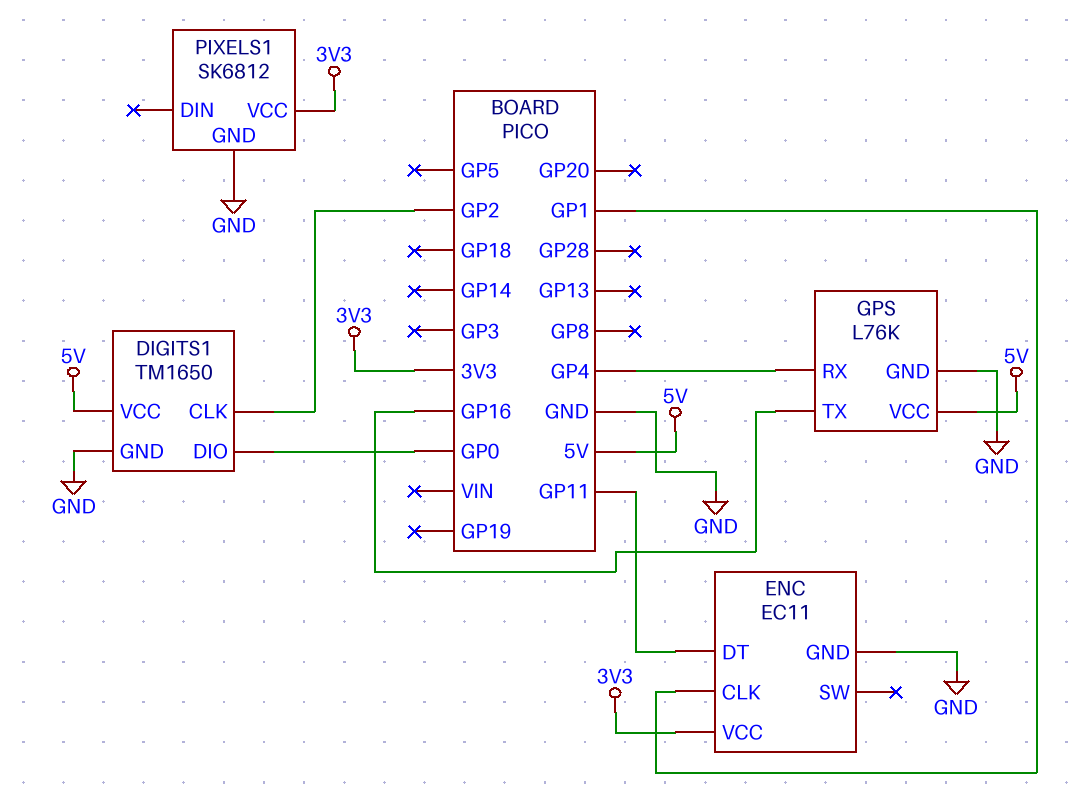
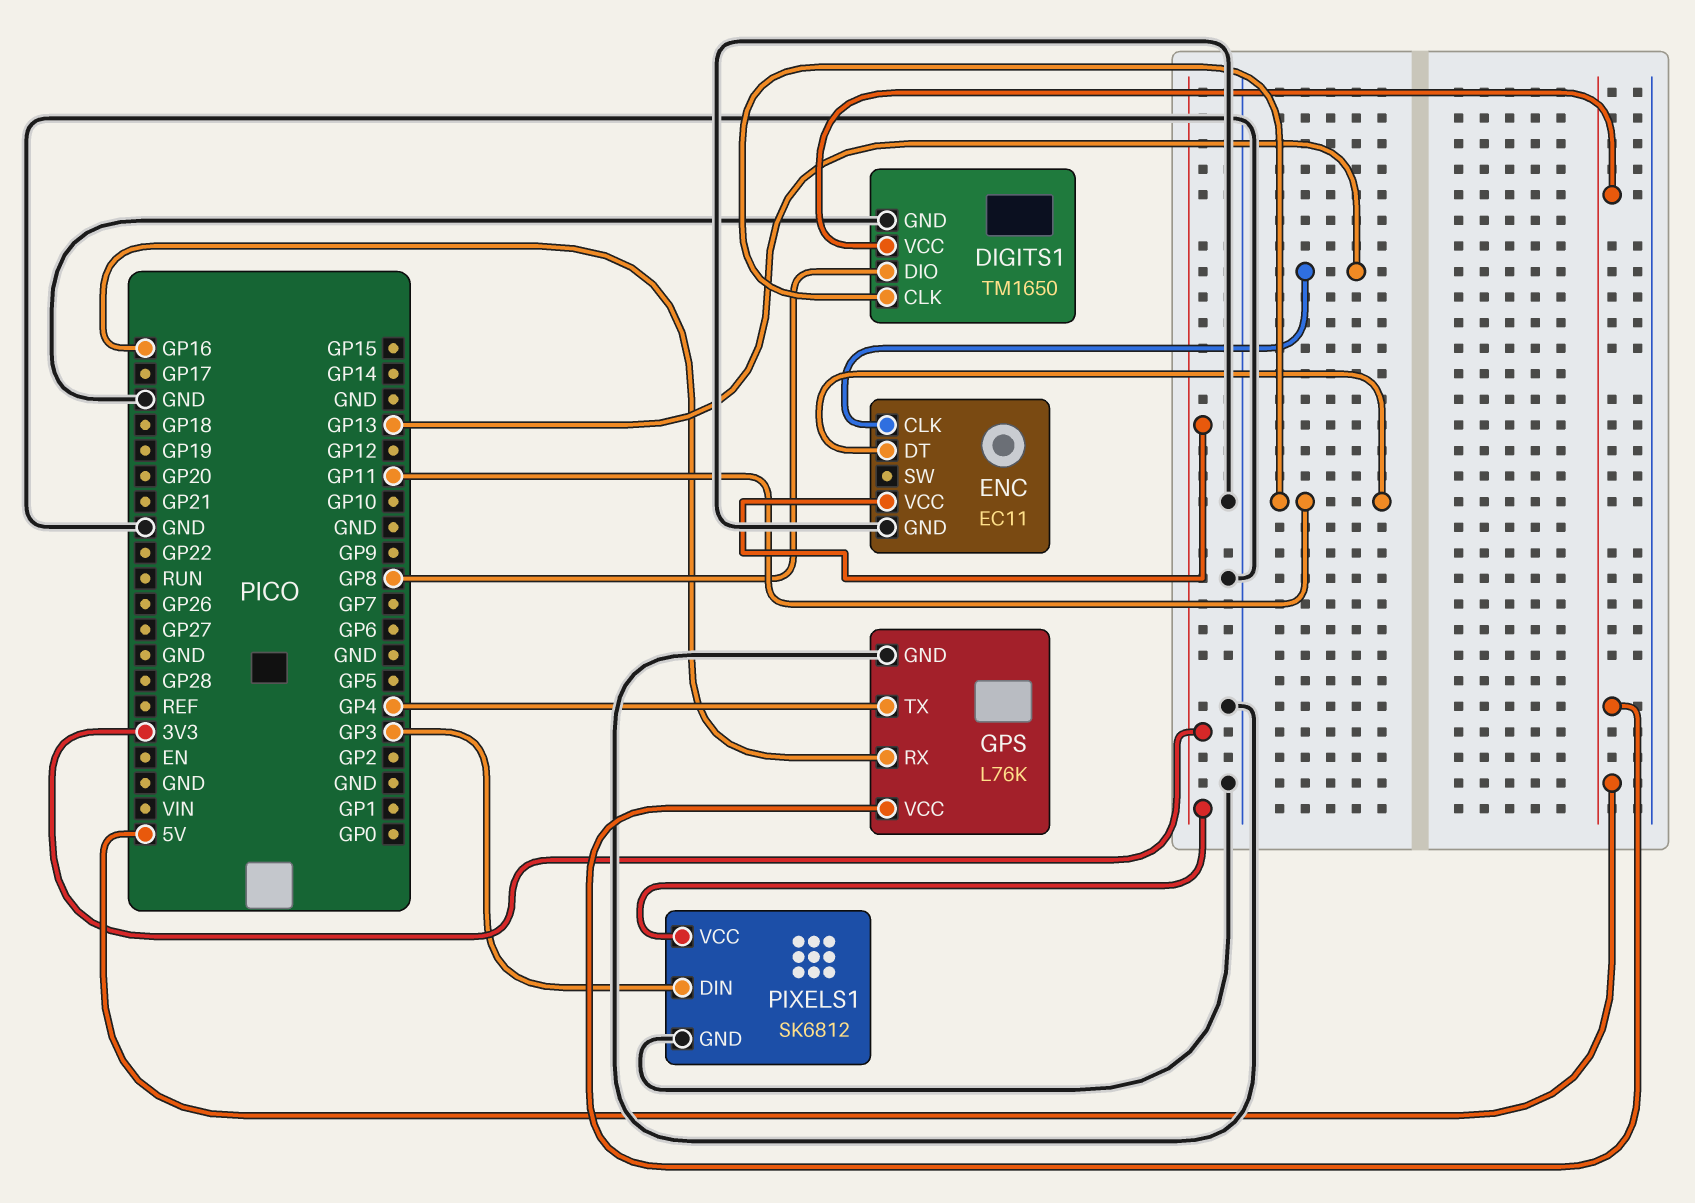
DIGITS1 pin CLK: GP2 -> GP11
DIGITS1 pin DIO: GP0 -> GP8
ENC pin CLK: GP1 -> GP13
GPS pin RX: GP4 -> GP16
GPS pin TX: GP16 -> GP4
PIXELS1 pin DIN: none -> GP3

